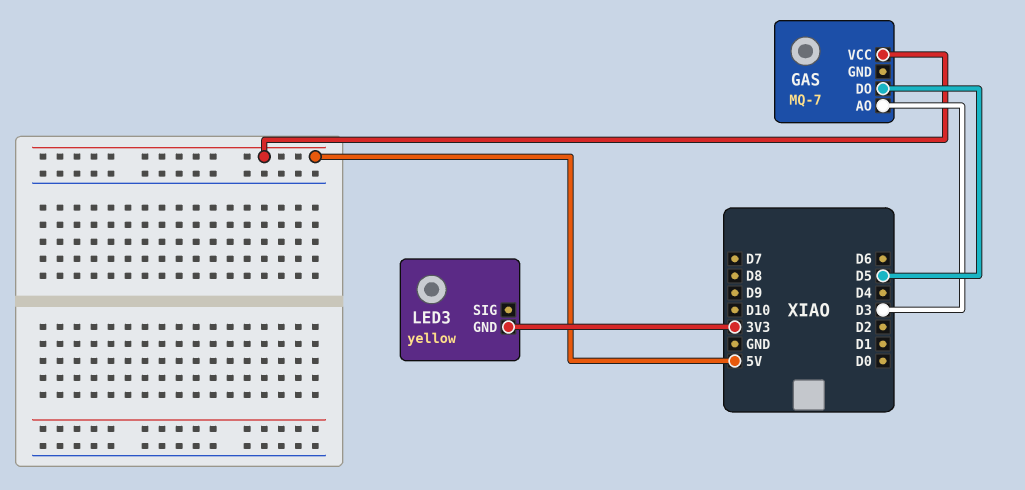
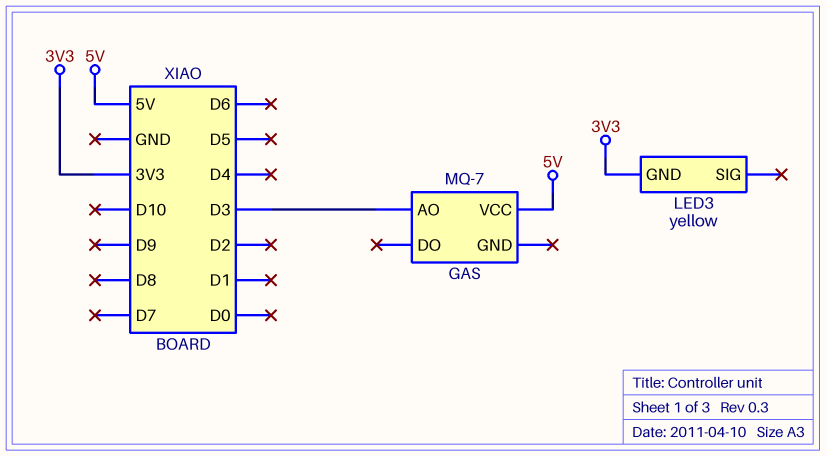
GAS pin DO: D5 -> none

